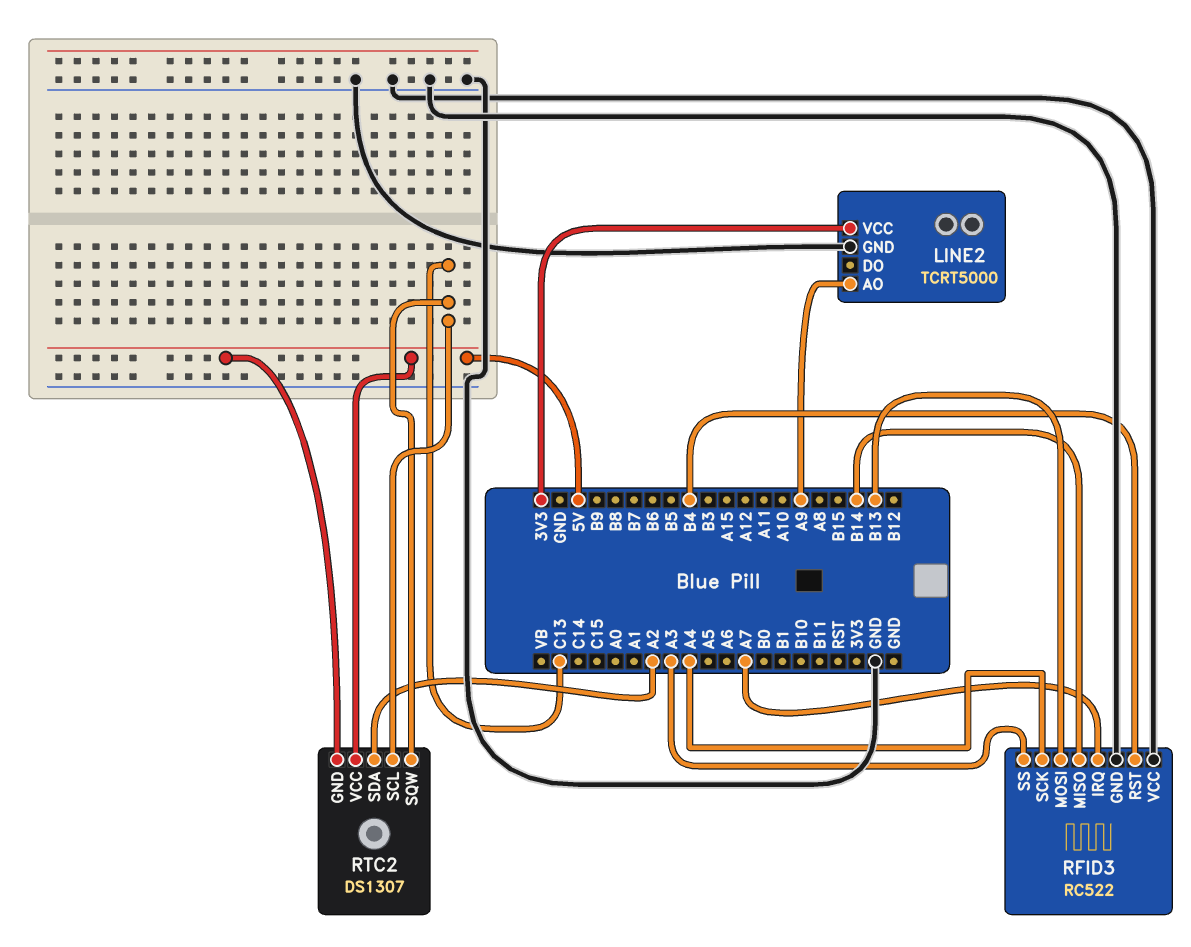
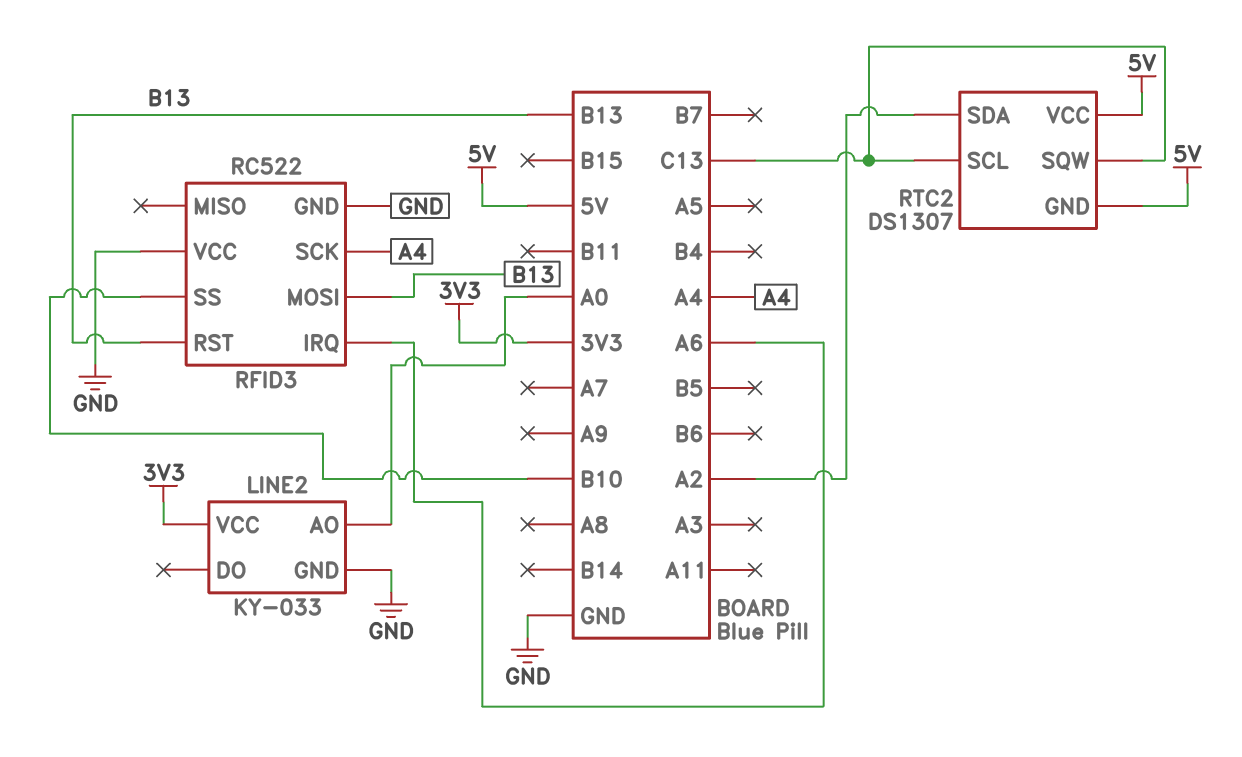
LINE2: TCRT5000 -> KY-033
LINE2 pin AO: A9 -> A0
RFID3 pin IRQ: A7 -> A6
RFID3 pin MISO: B14 -> none
RFID3 pin RST: B4 -> B13
RFID3 pin SS: A3 -> B10

